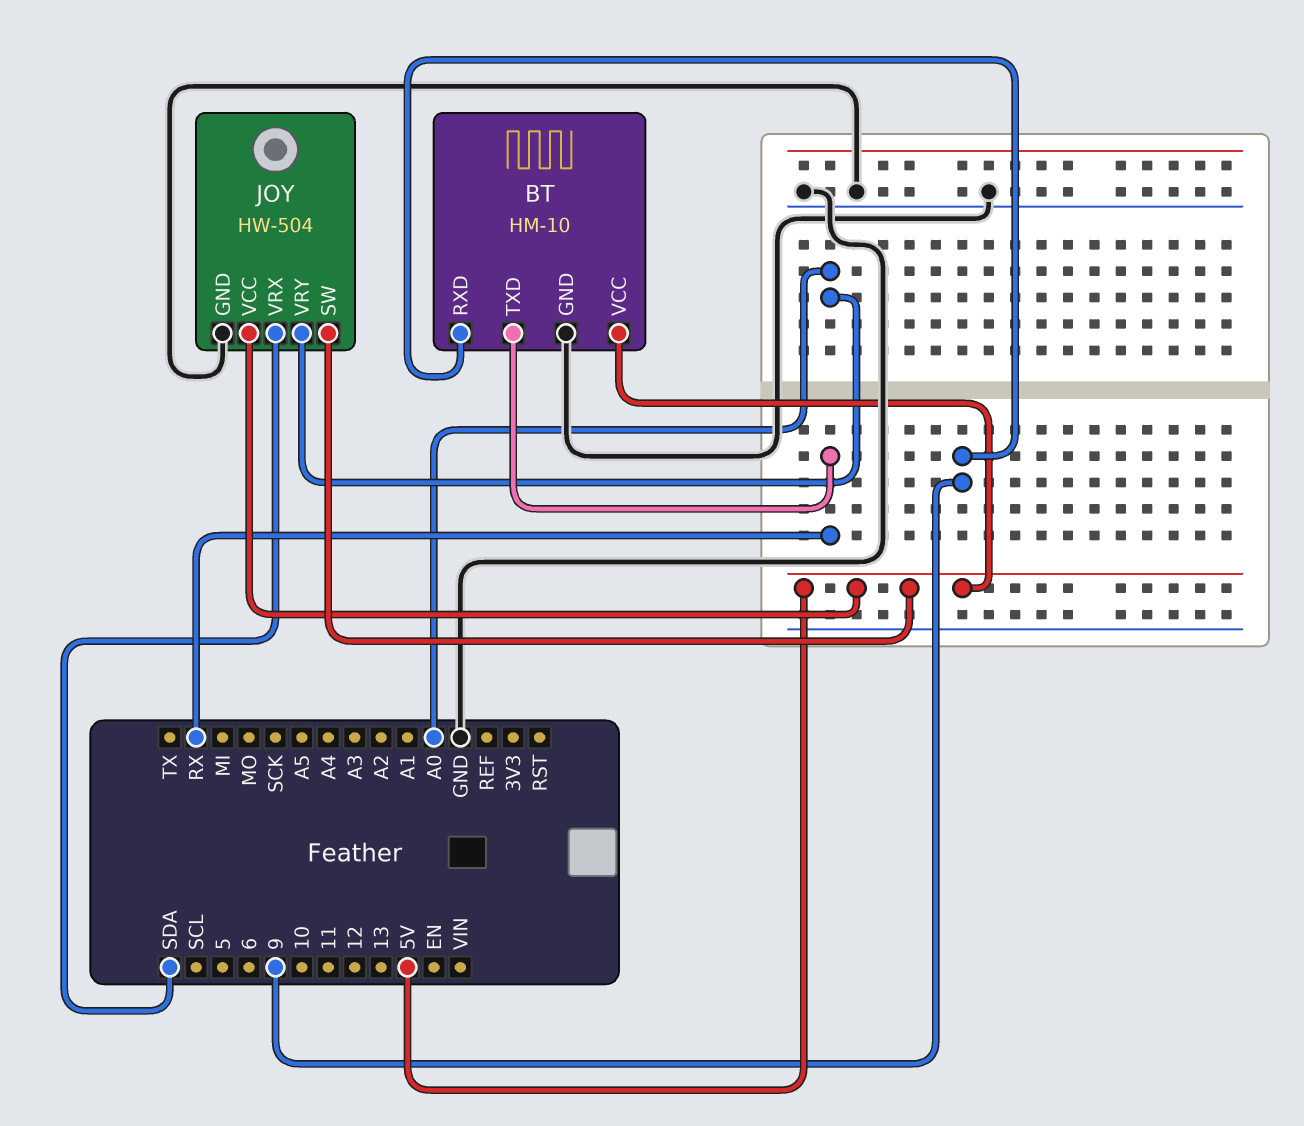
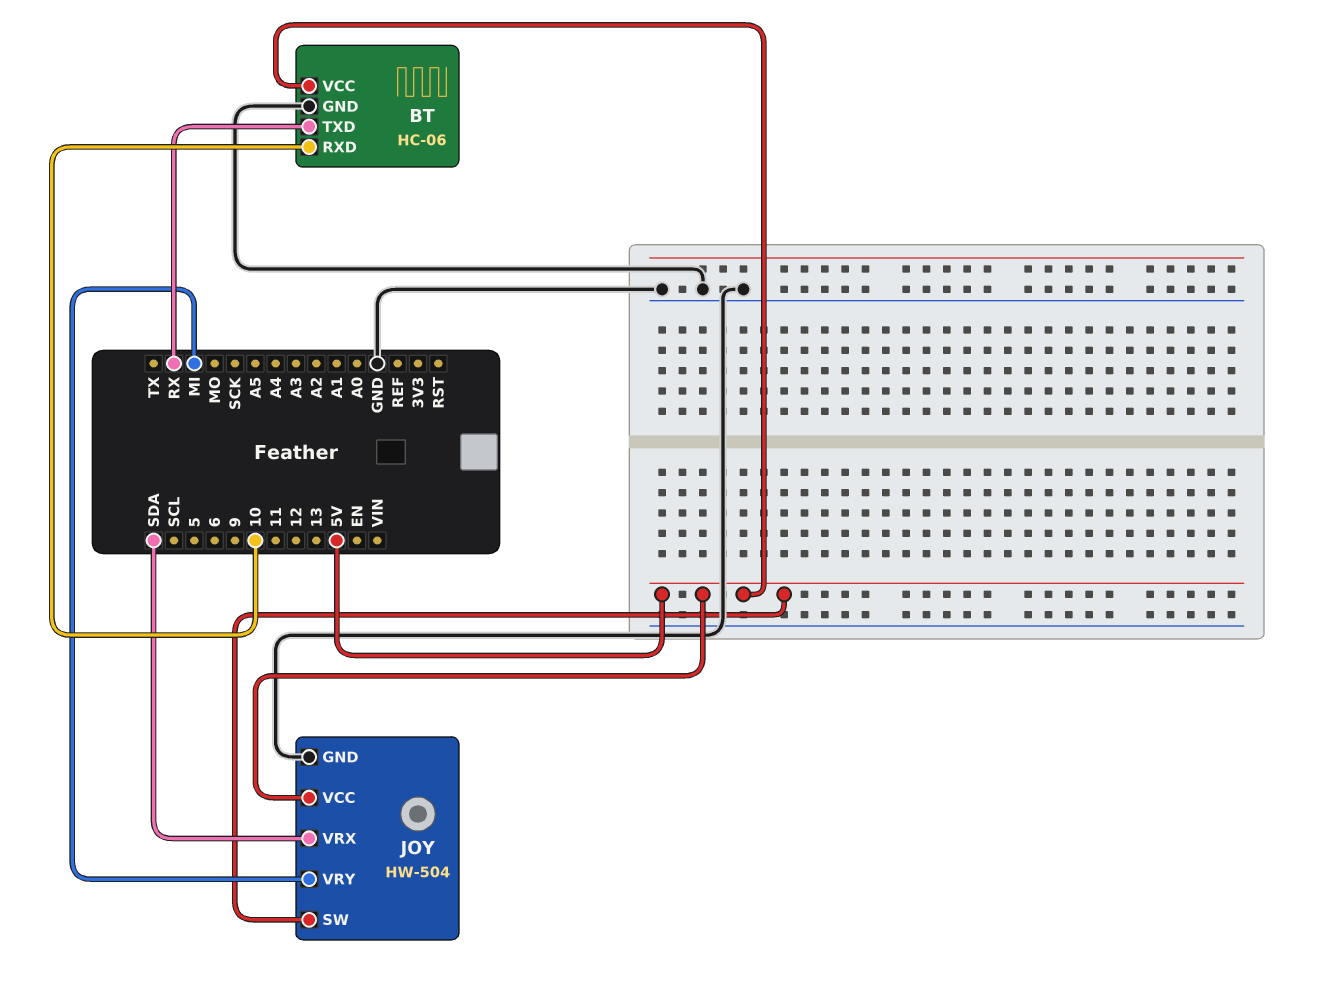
BT: HM-10 -> HC-06
BT pin RXD: 9 -> 10
JOY pin VRY: A0 -> MI

